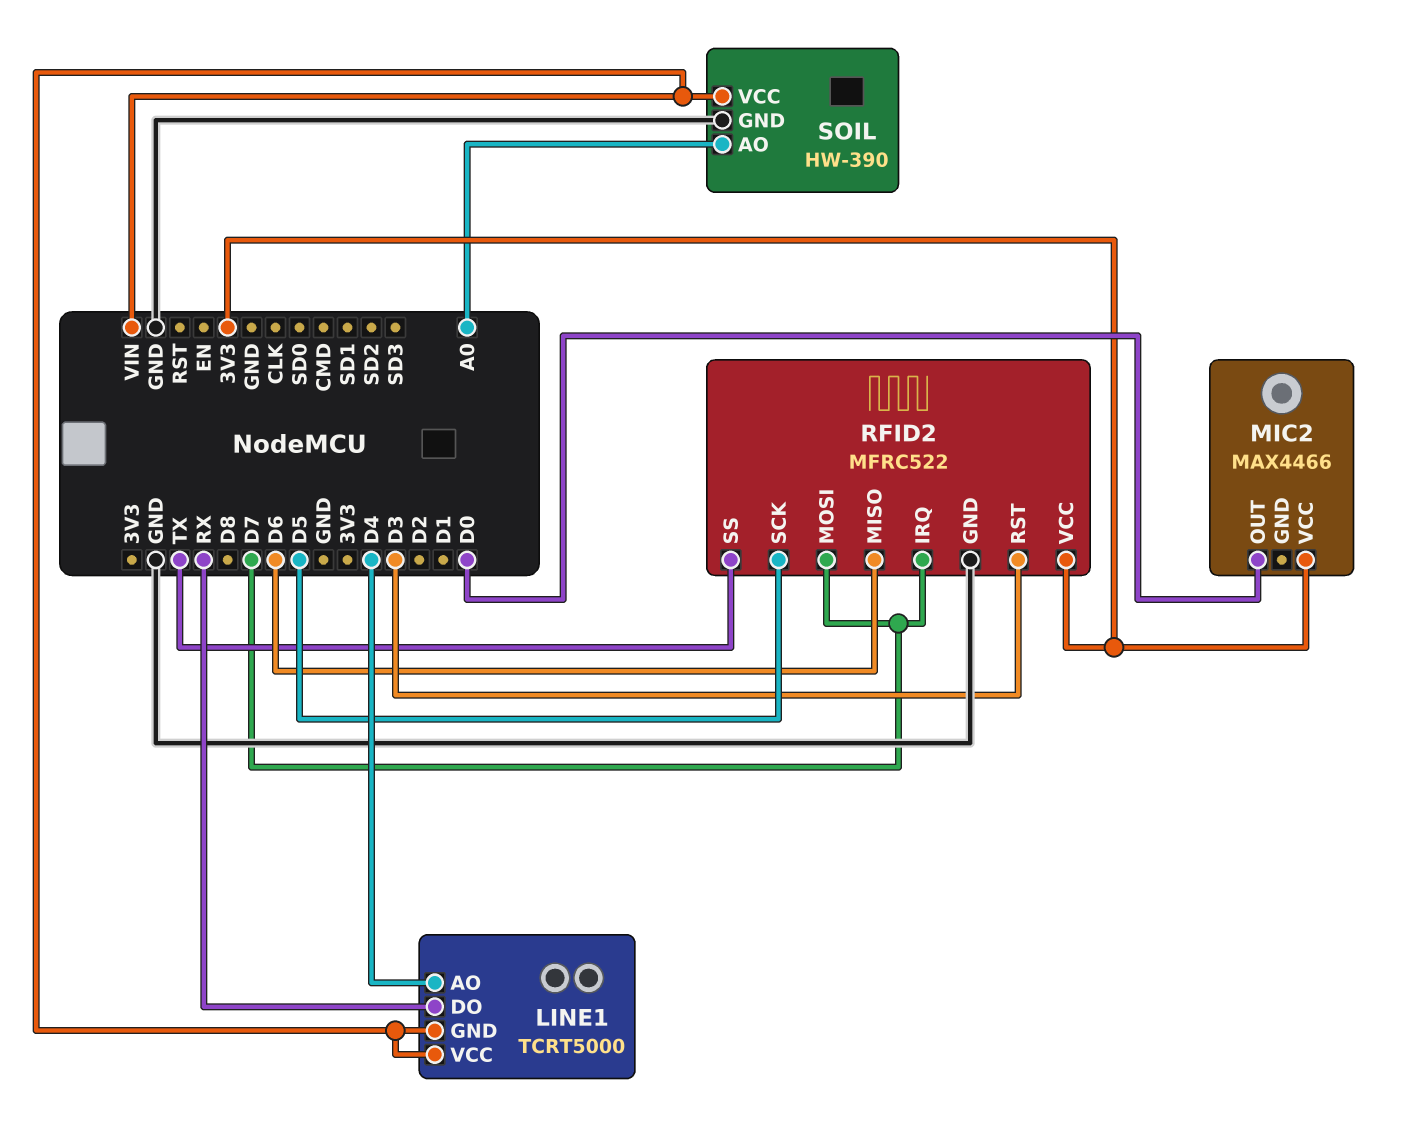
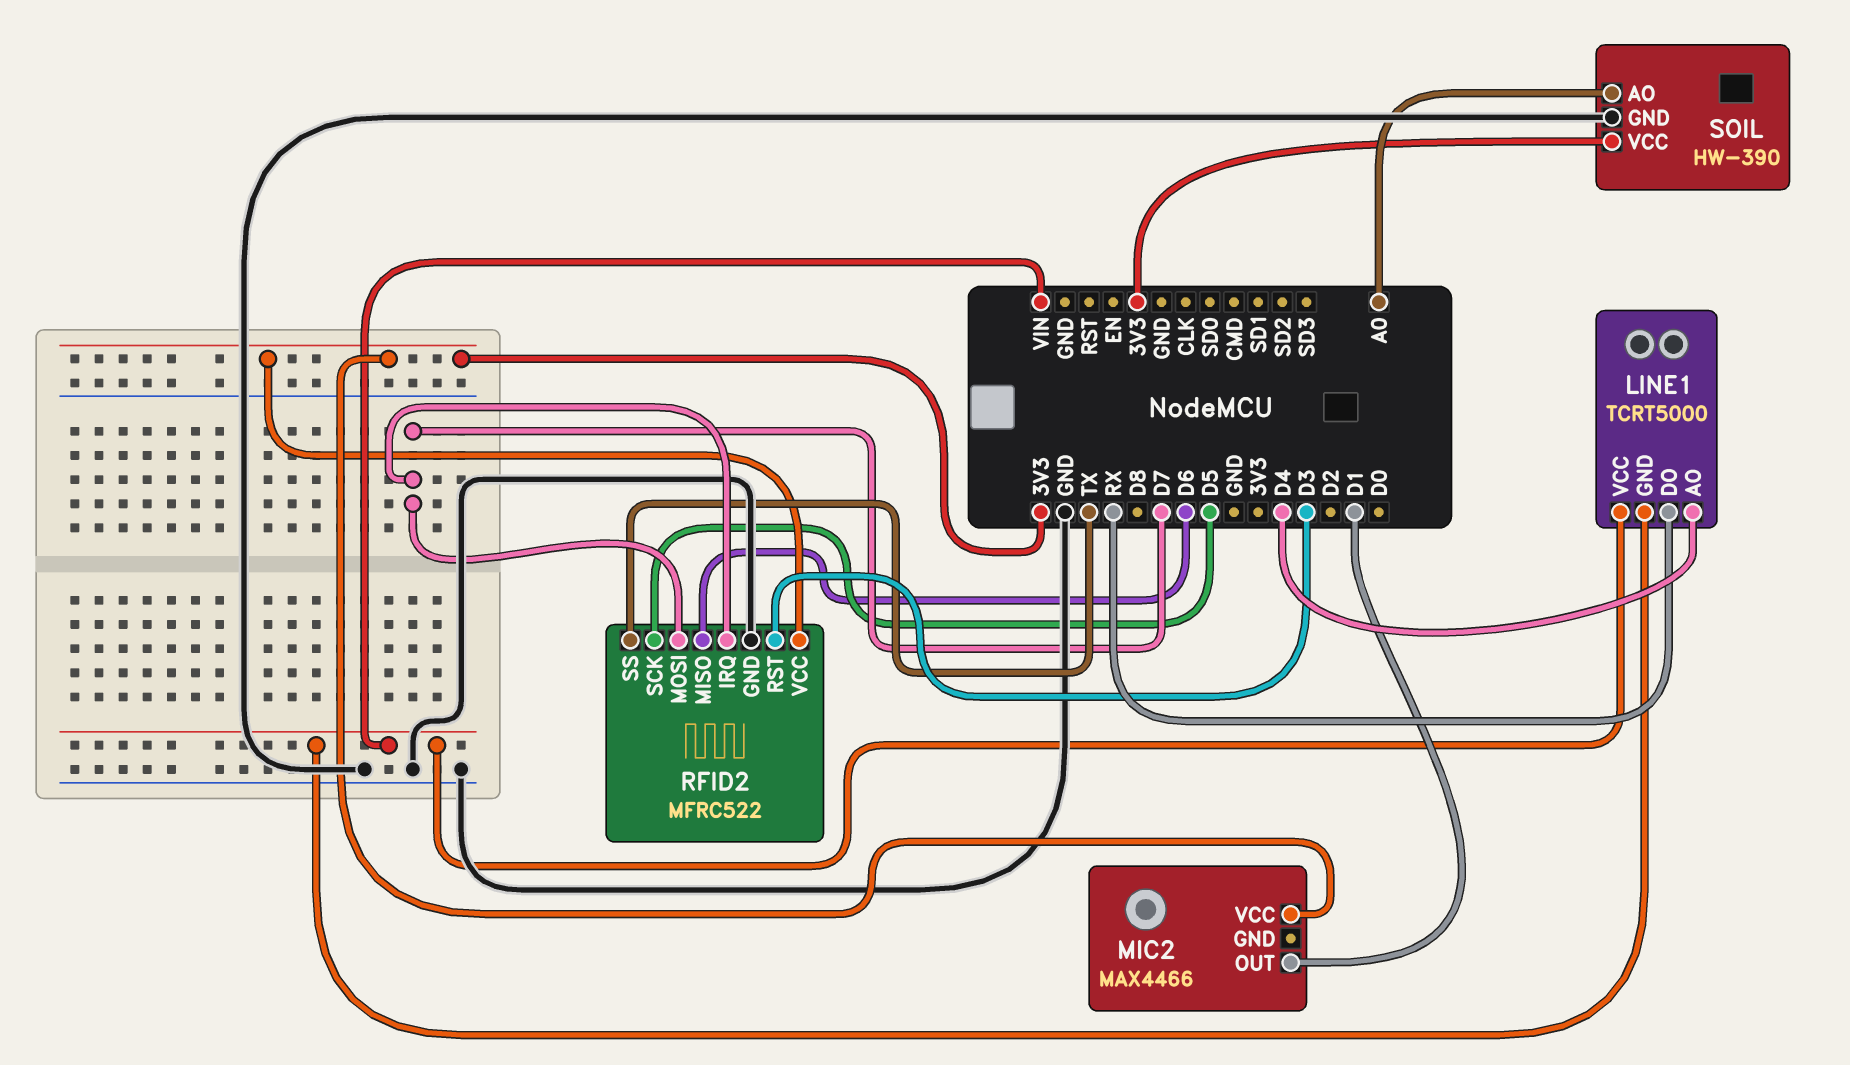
MIC2 pin OUT: D0 -> D1
SOIL pin VCC: VIN -> 3V3

